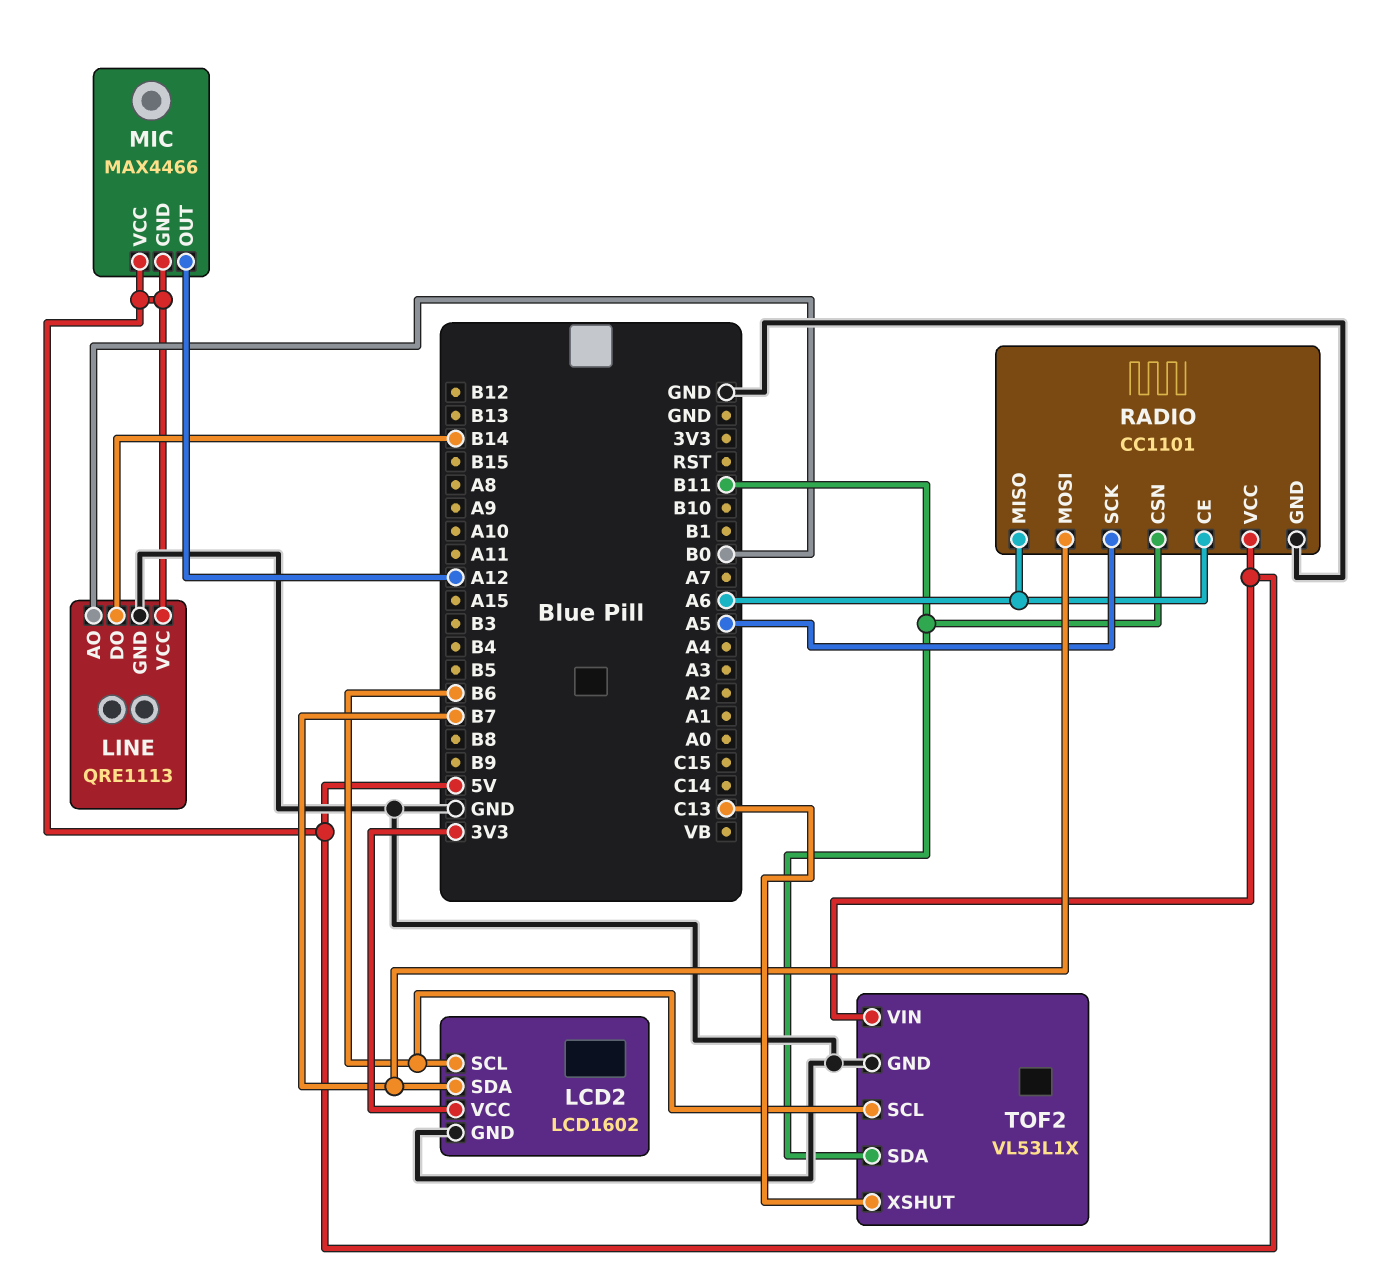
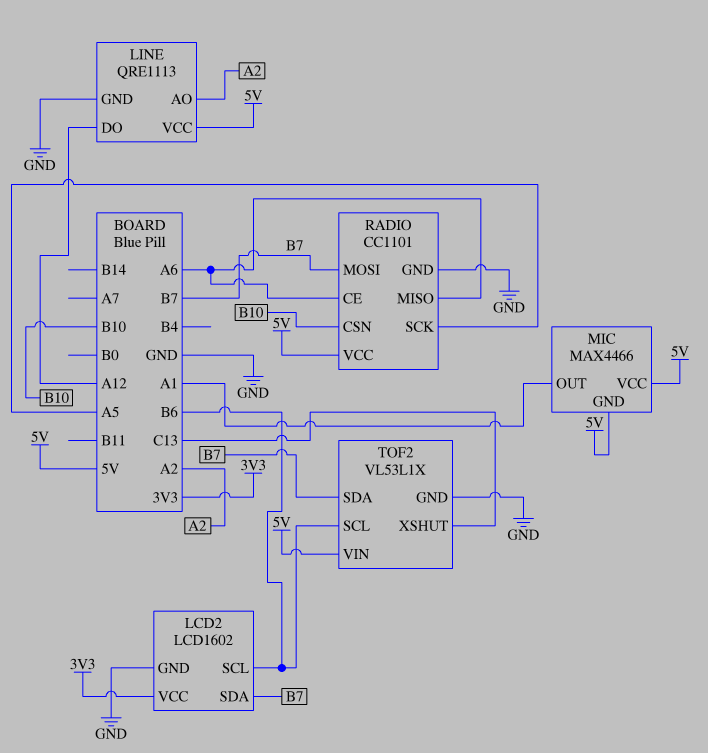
LINE pin AO: B0 -> A2
LINE pin DO: B14 -> A12
MIC pin OUT: A12 -> A1
RADIO pin CSN: B11 -> B10
TOF2 pin SDA: B11 -> B7

